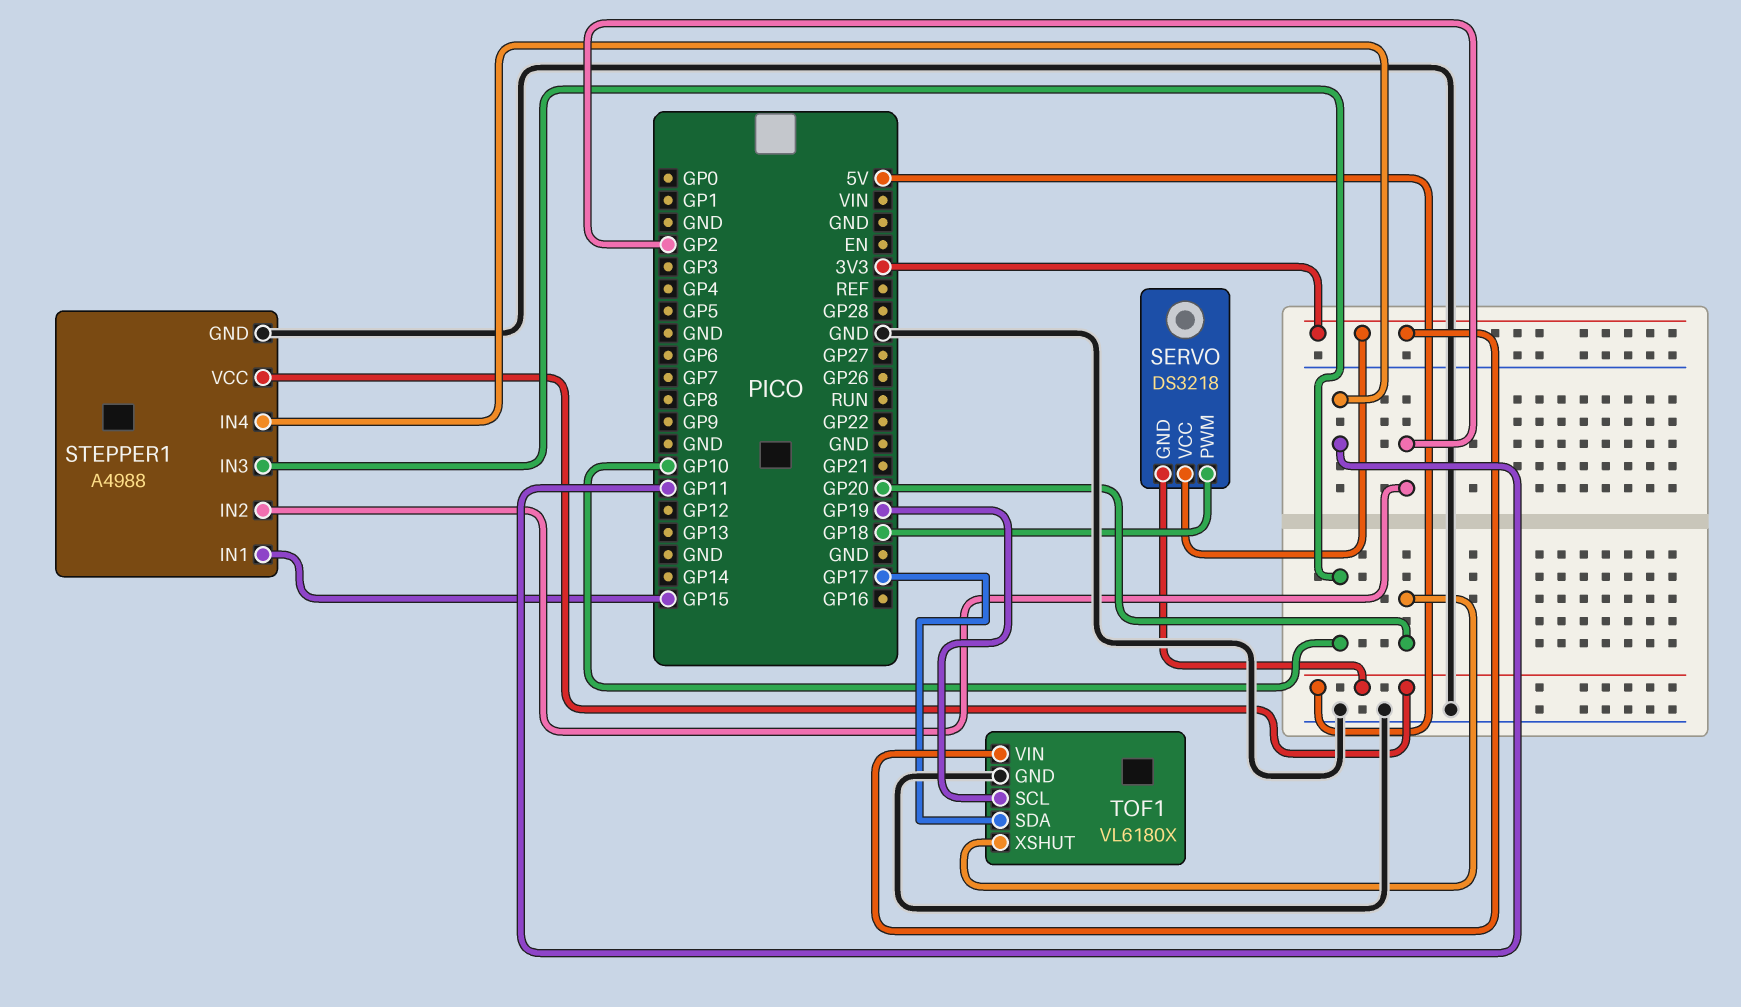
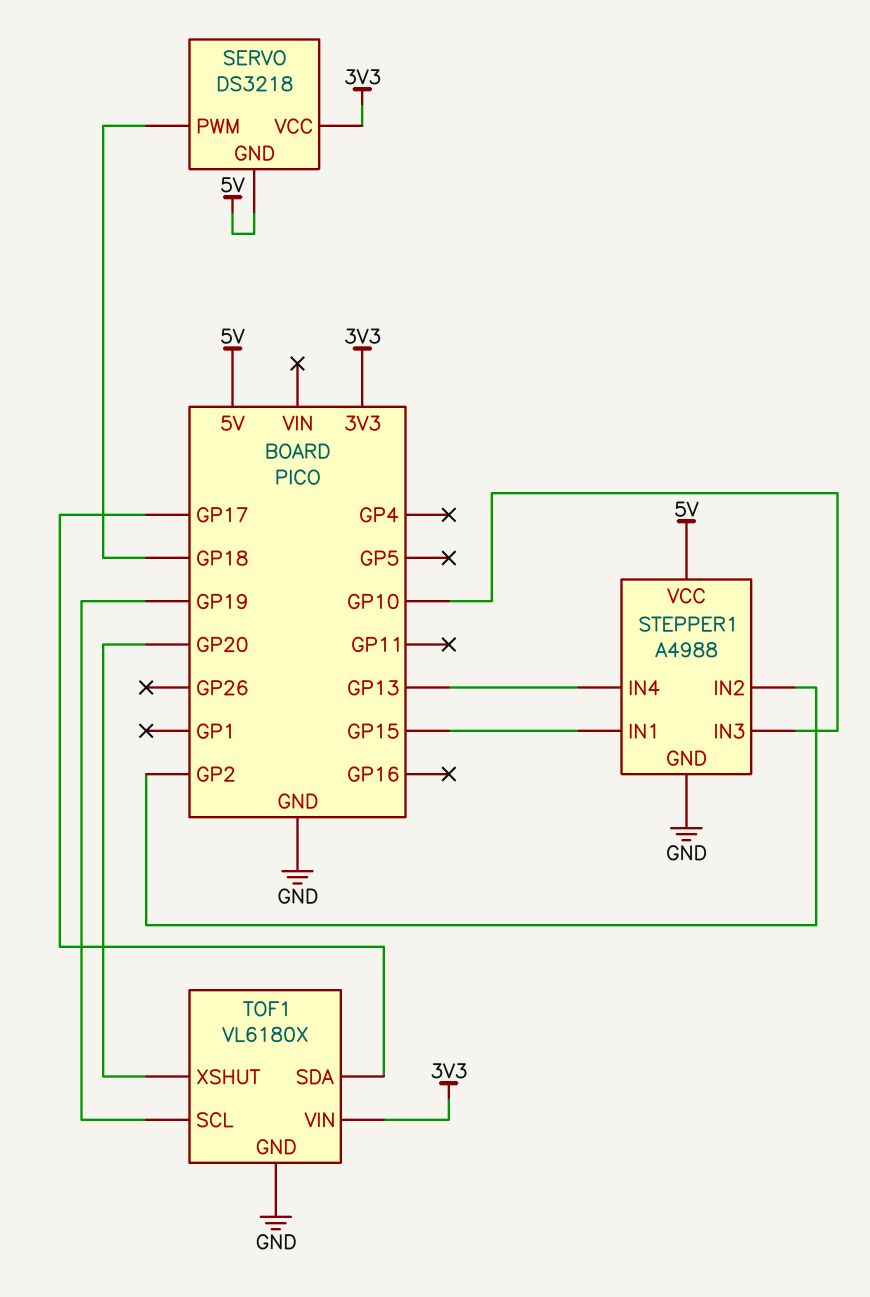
STEPPER1 pin IN4: GP11 -> GP13

